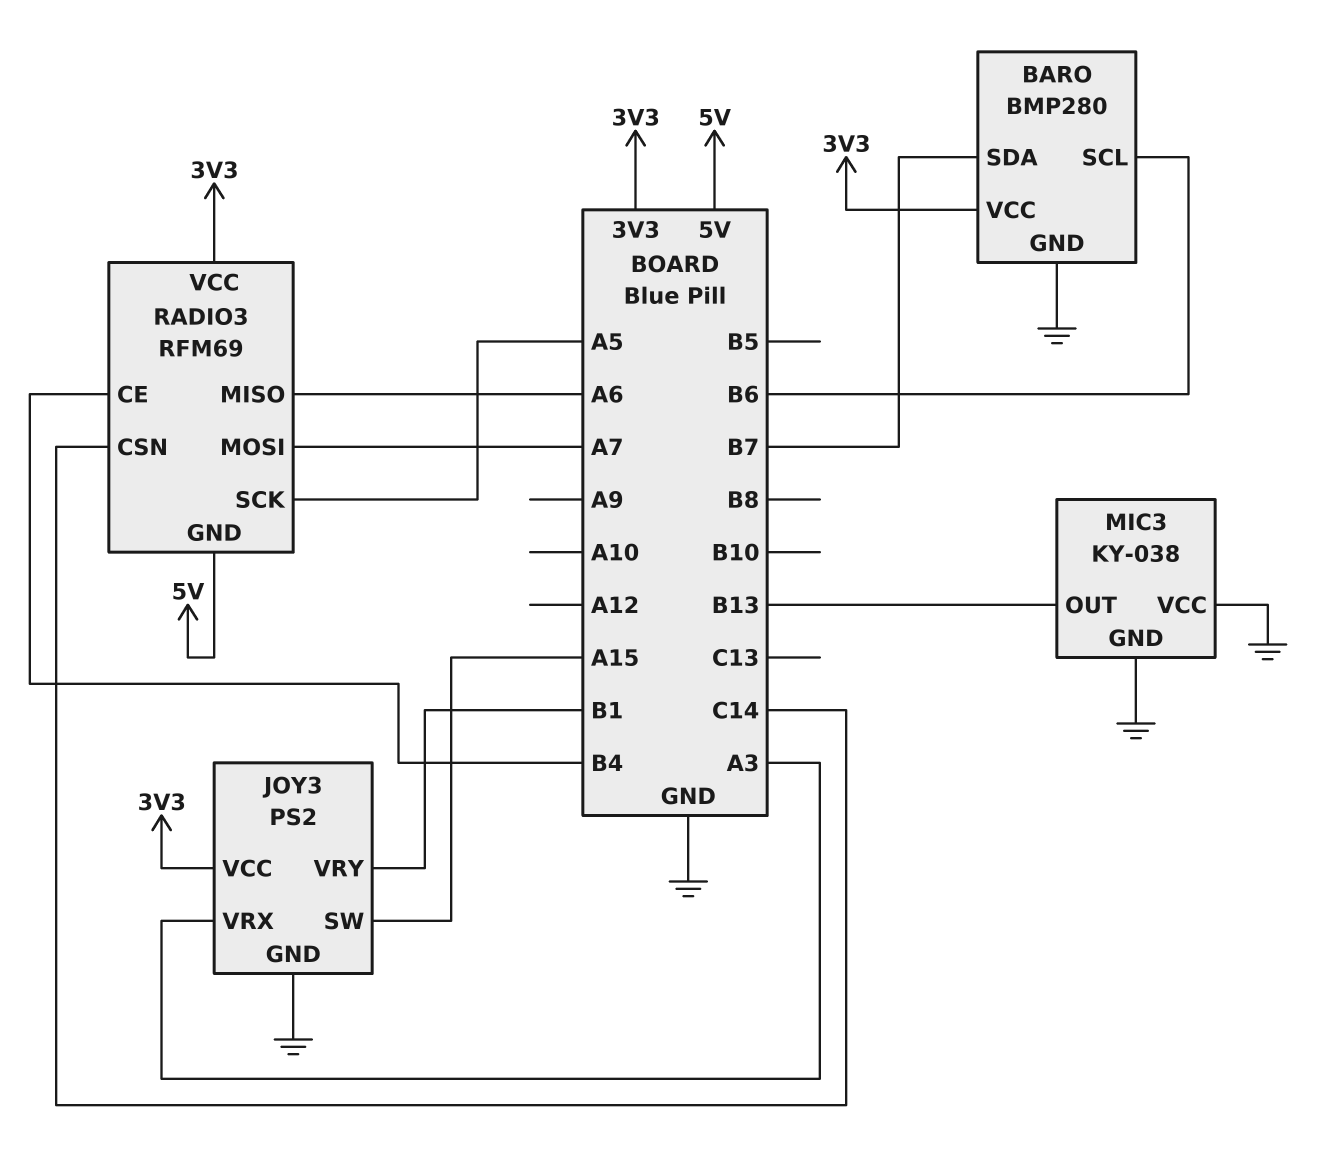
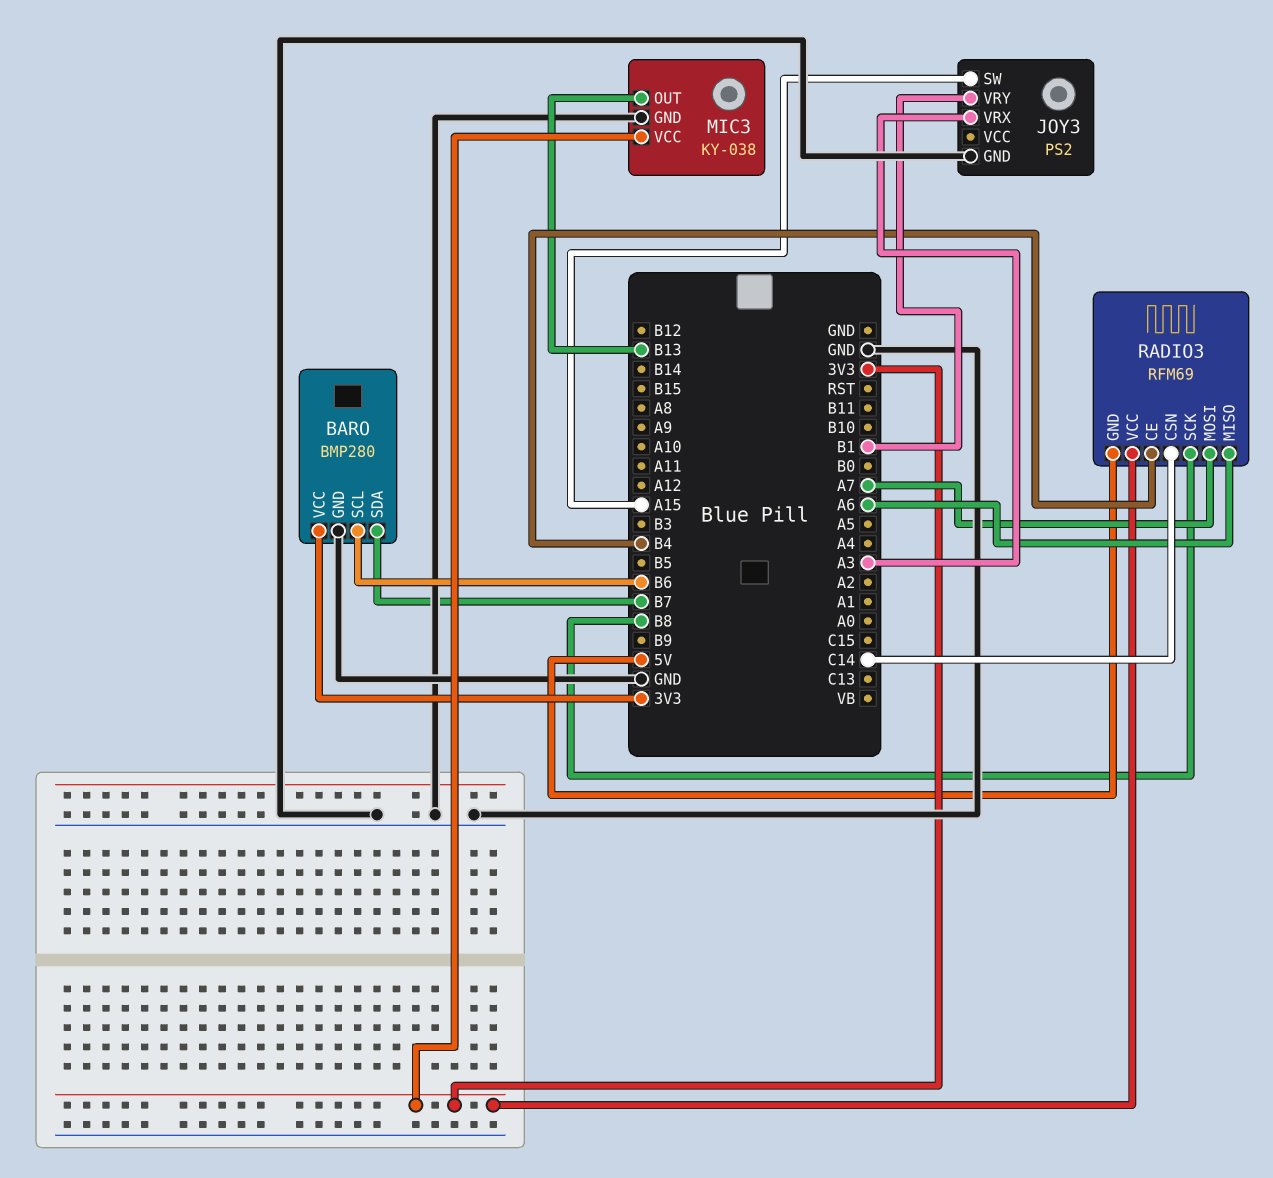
JOY3 pin VCC: 3V3 -> none
MIC3 pin VCC: GND -> 3V3
RADIO3 pin SCK: A5 -> B8

